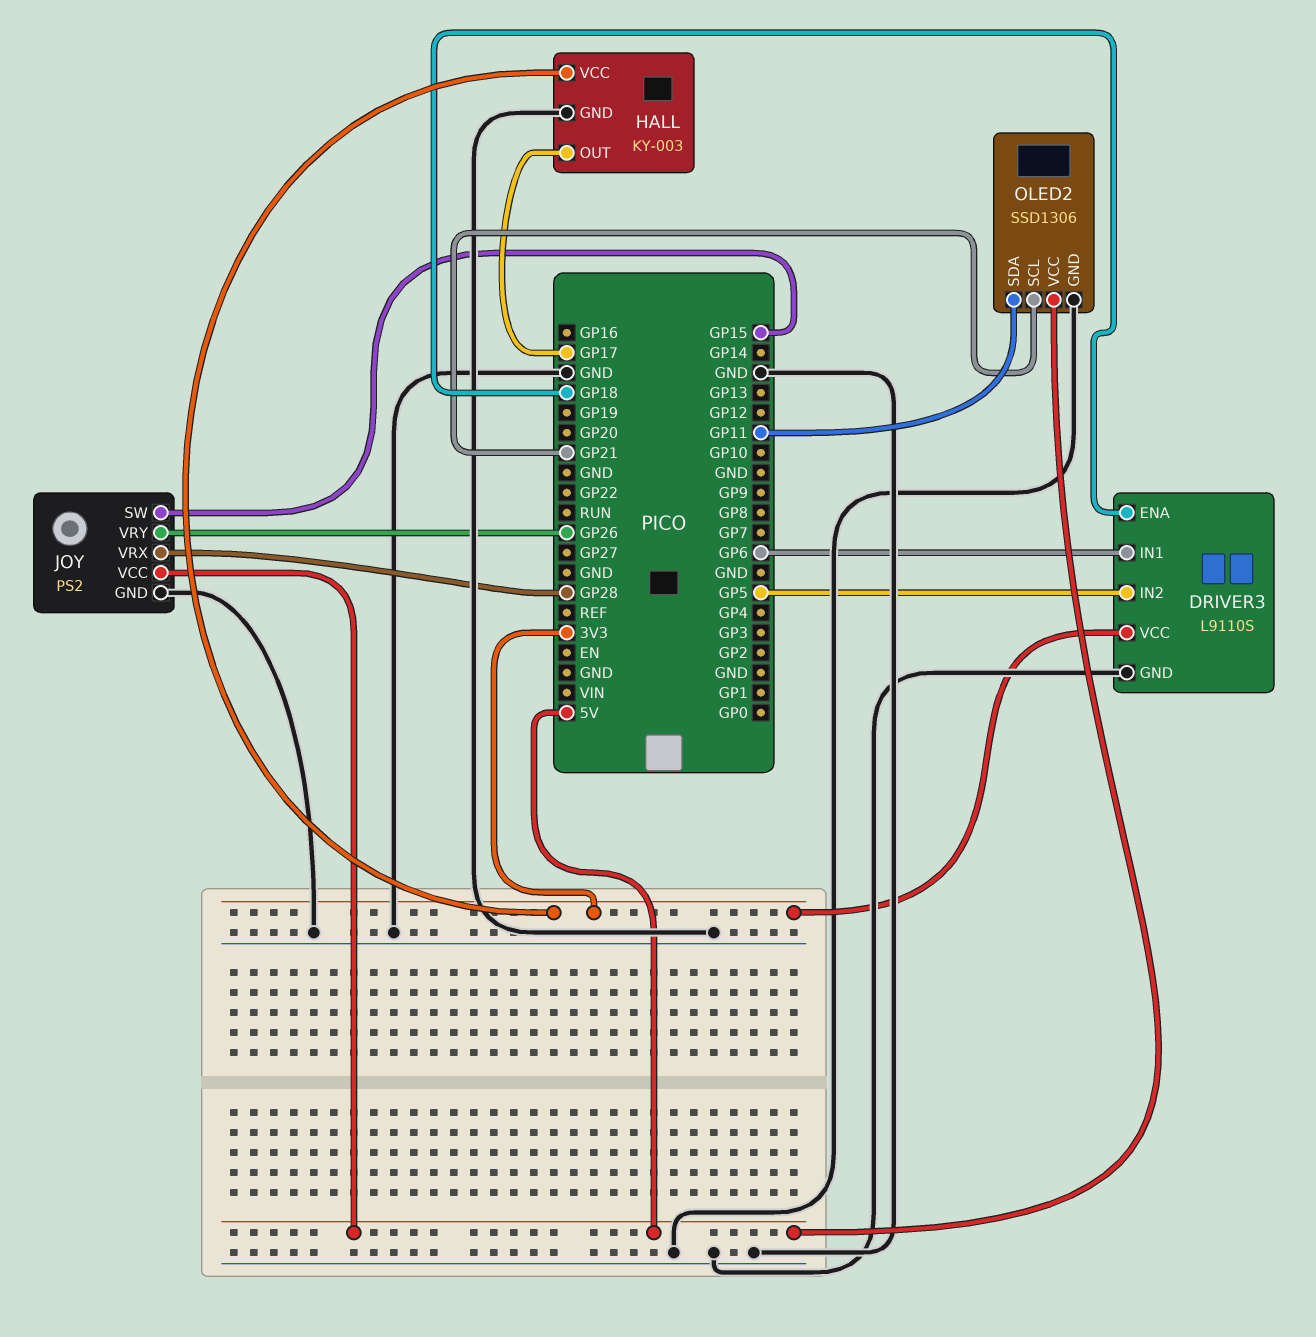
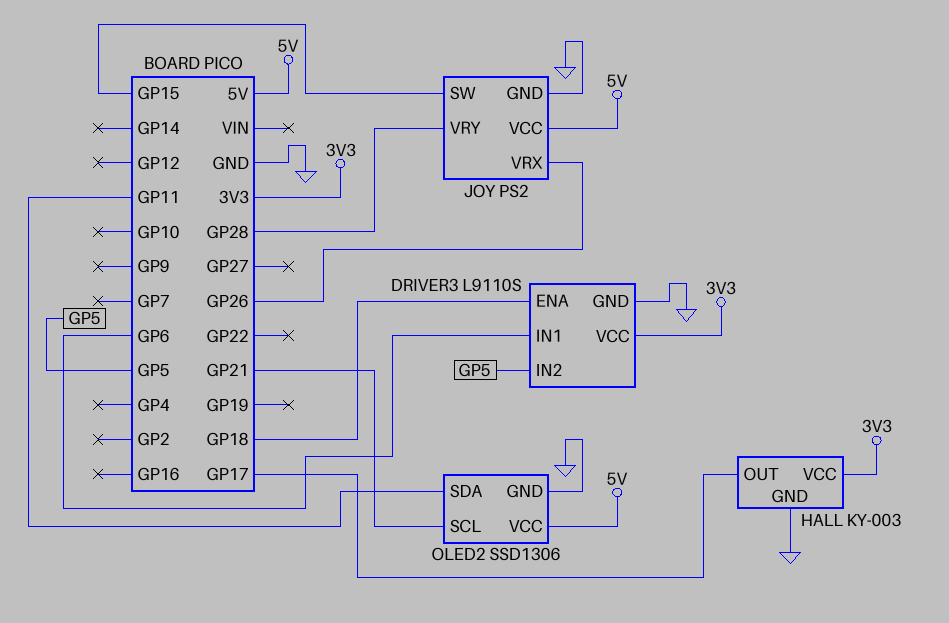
JOY pin VRX: GP28 -> GP26
JOY pin VRY: GP26 -> GP28

